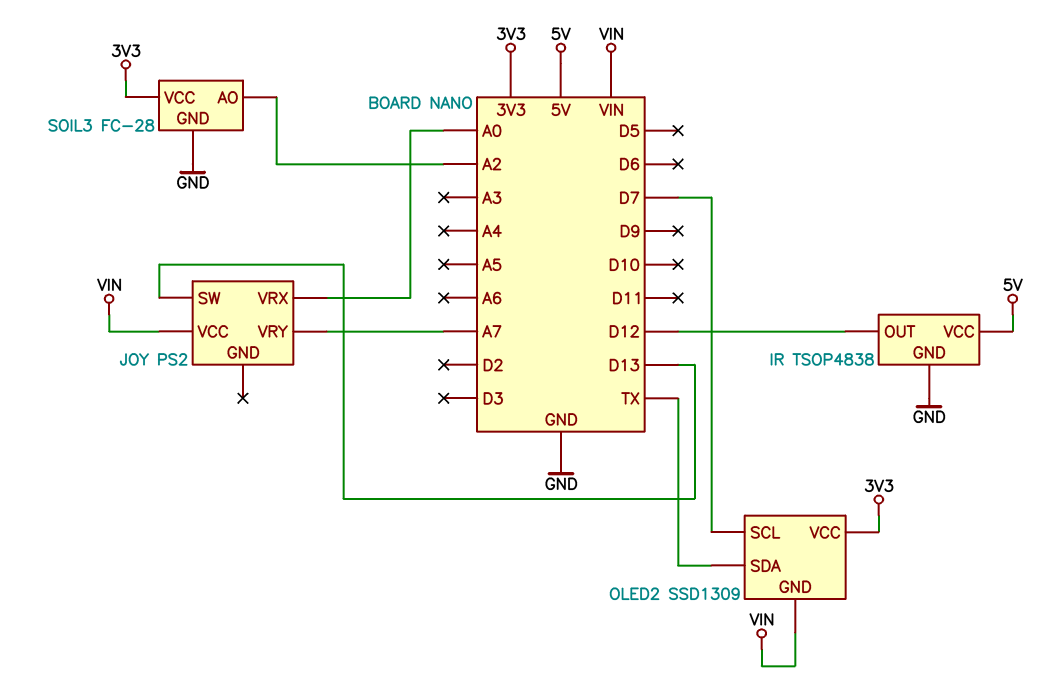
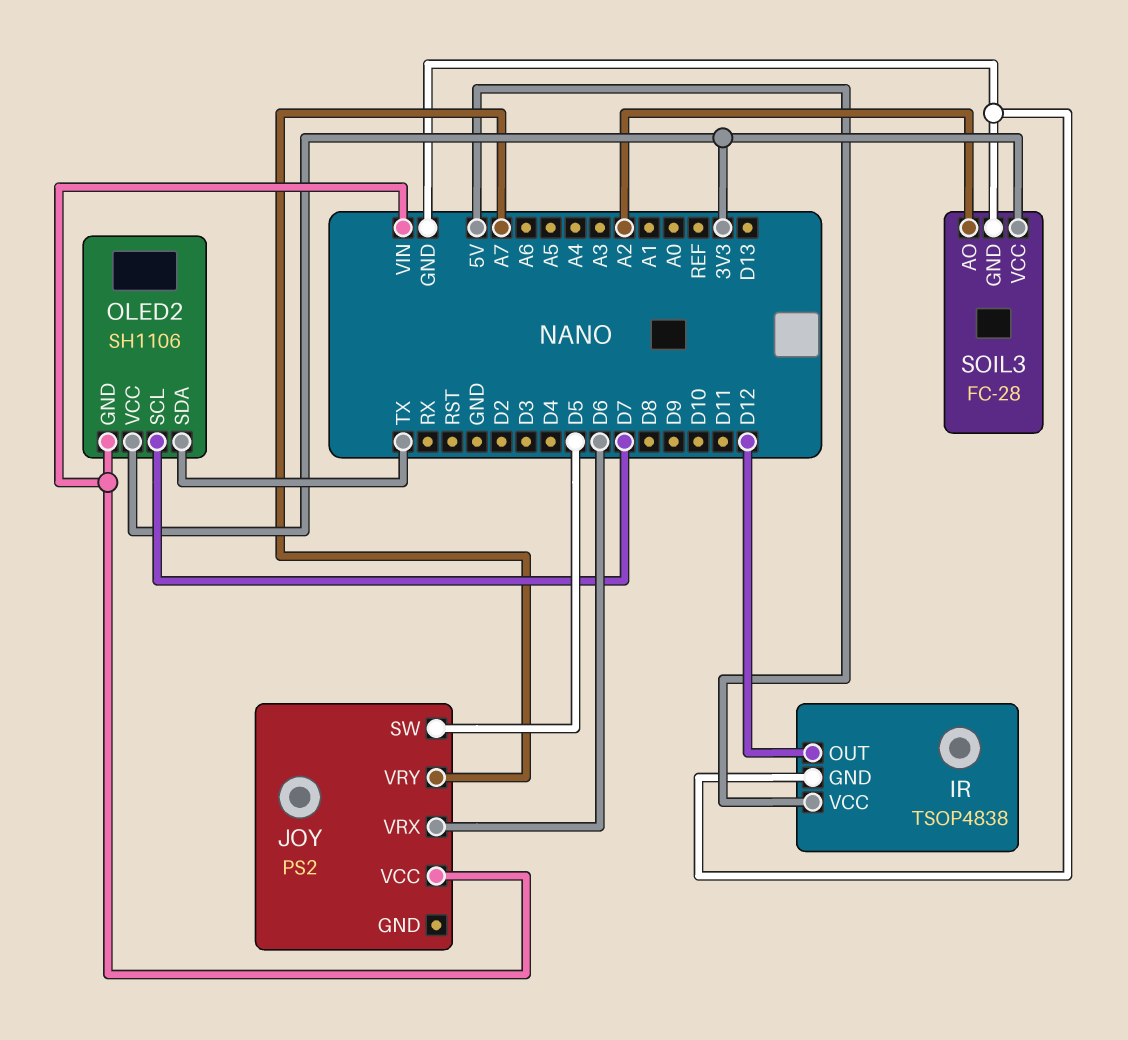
JOY pin SW: D13 -> D5
JOY pin VRX: A0 -> D6
OLED2: SSD1309 -> SH1106

